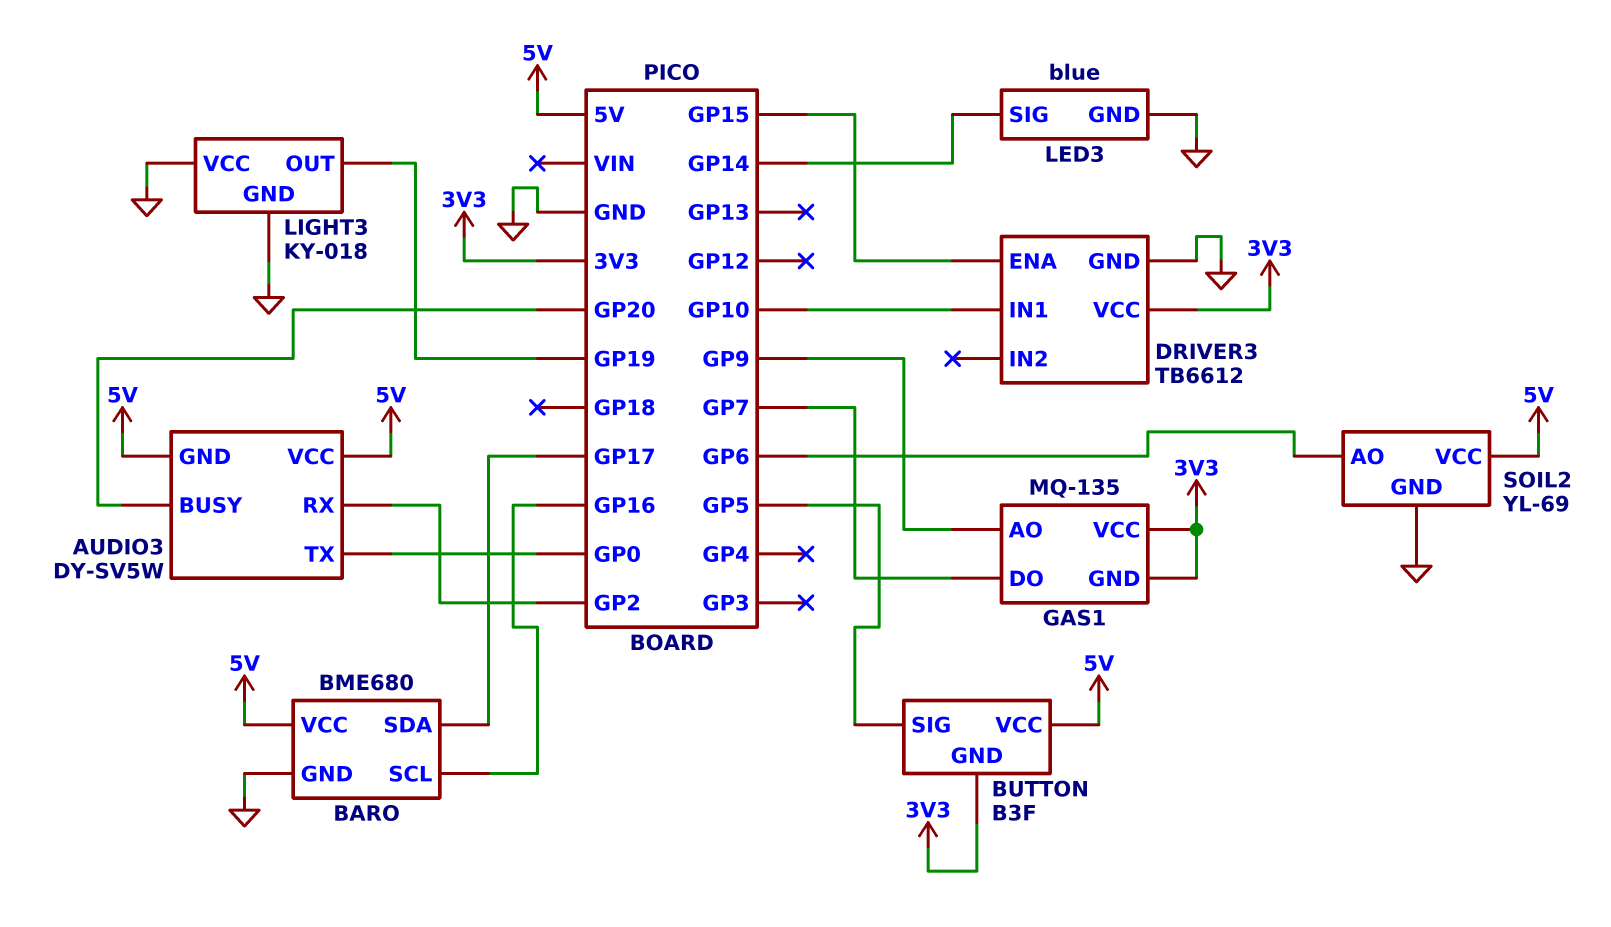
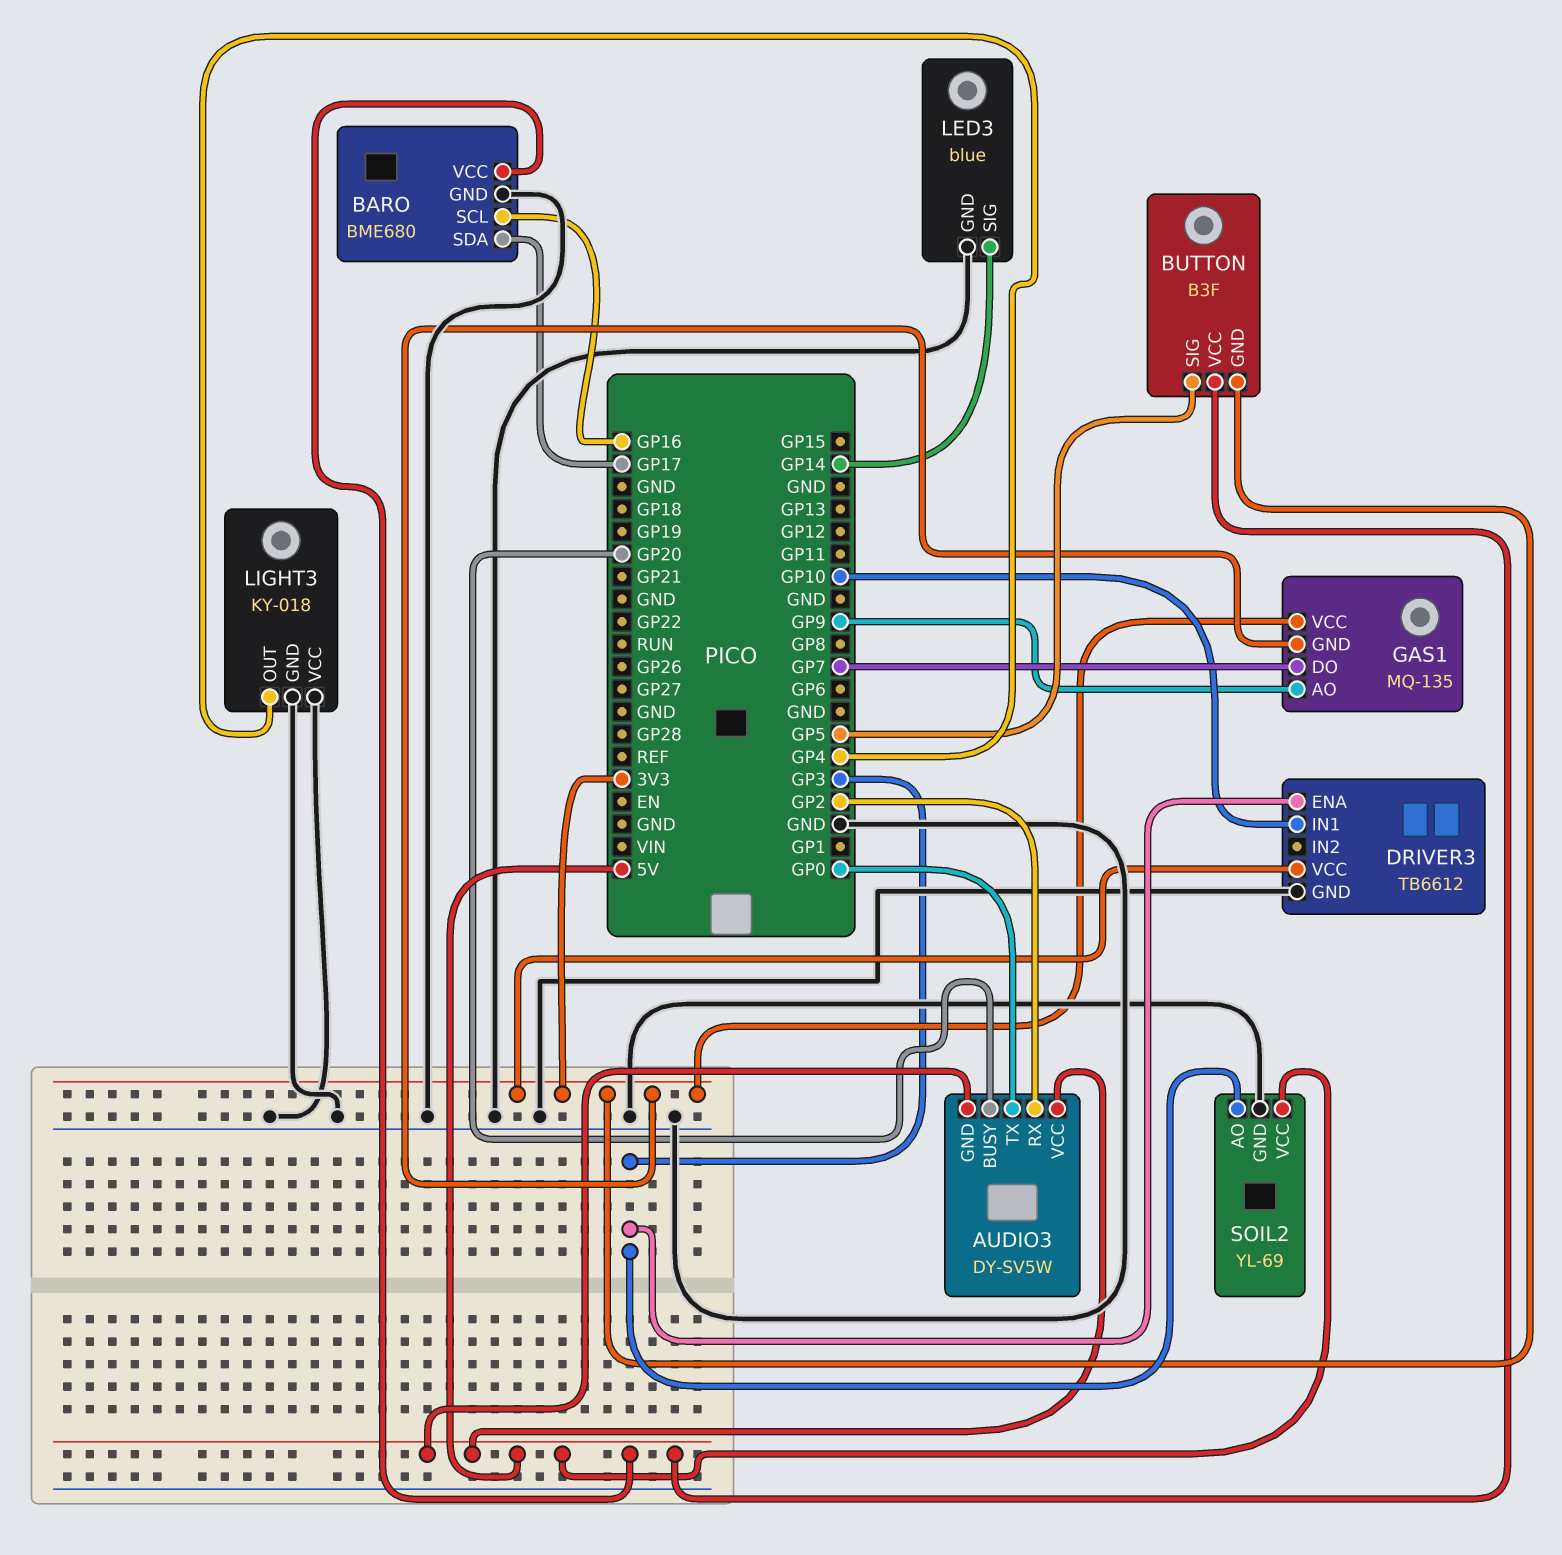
DRIVER3 pin ENA: GP15 -> GP3
LIGHT3 pin OUT: GP19 -> GP4
SOIL2 pin AO: GP6 -> GP3

